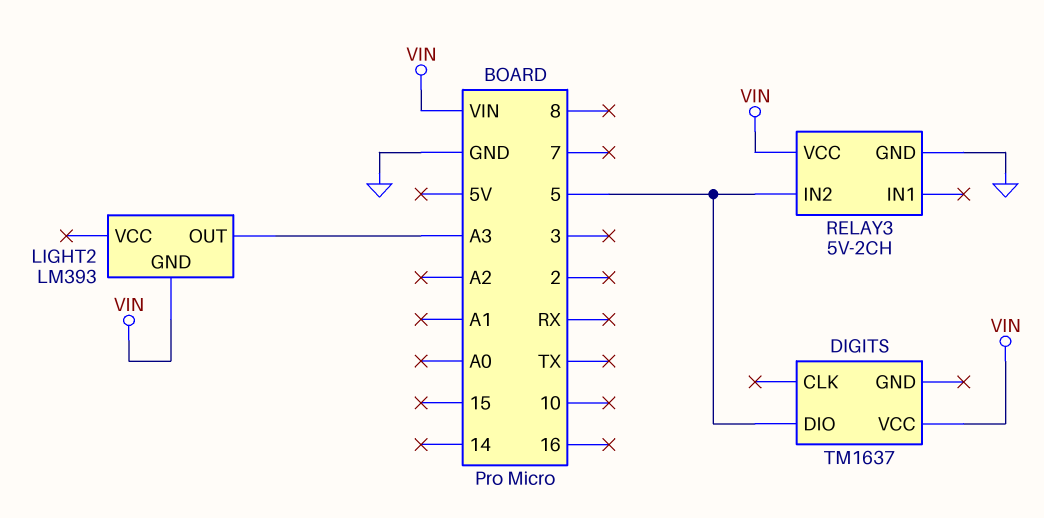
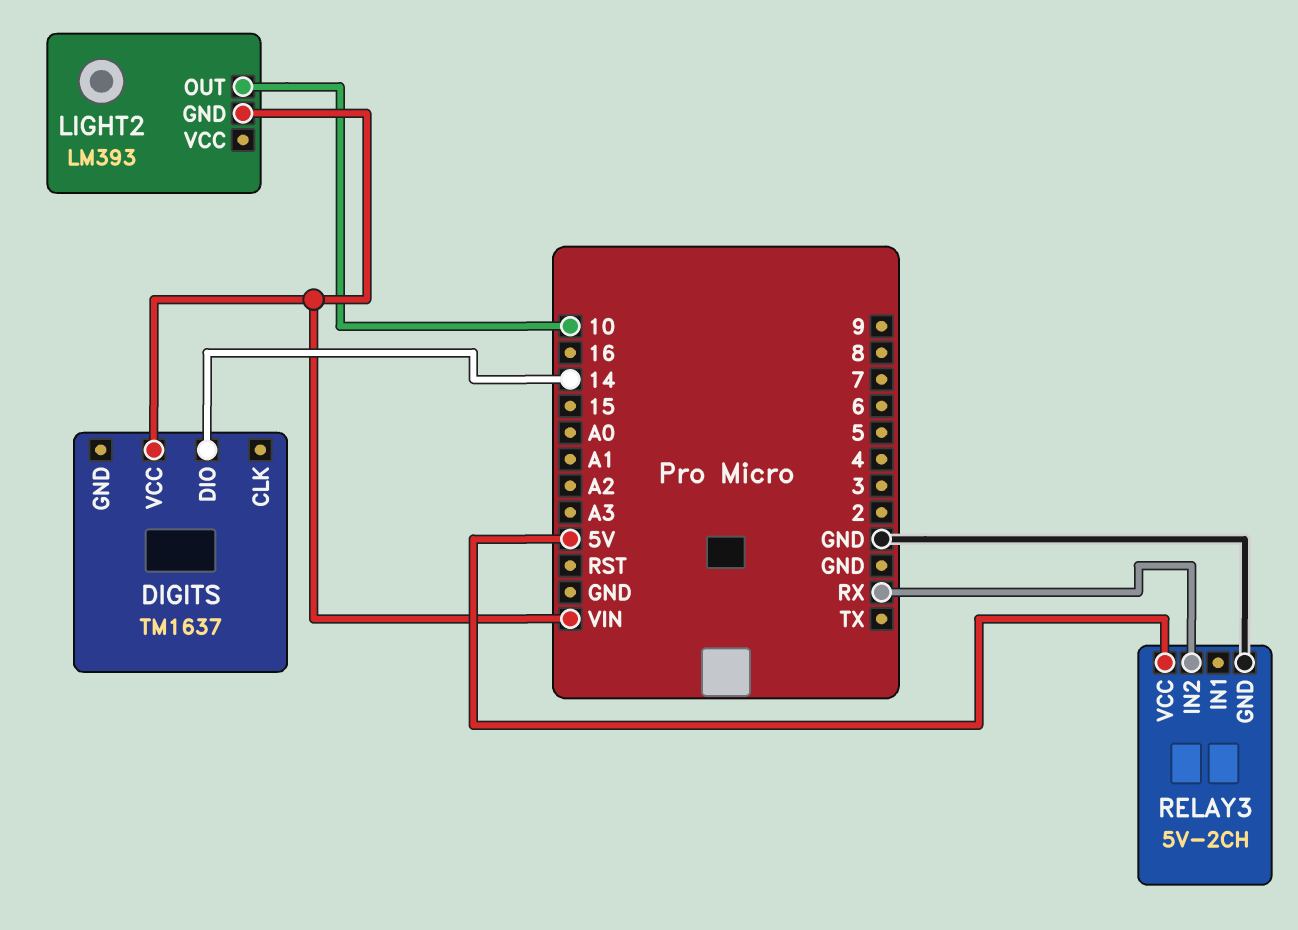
DIGITS pin DIO: 5 -> 14
LIGHT2 pin OUT: A3 -> 10
RELAY3 pin IN2: 5 -> RX
RELAY3 pin VCC: VIN -> 5V

